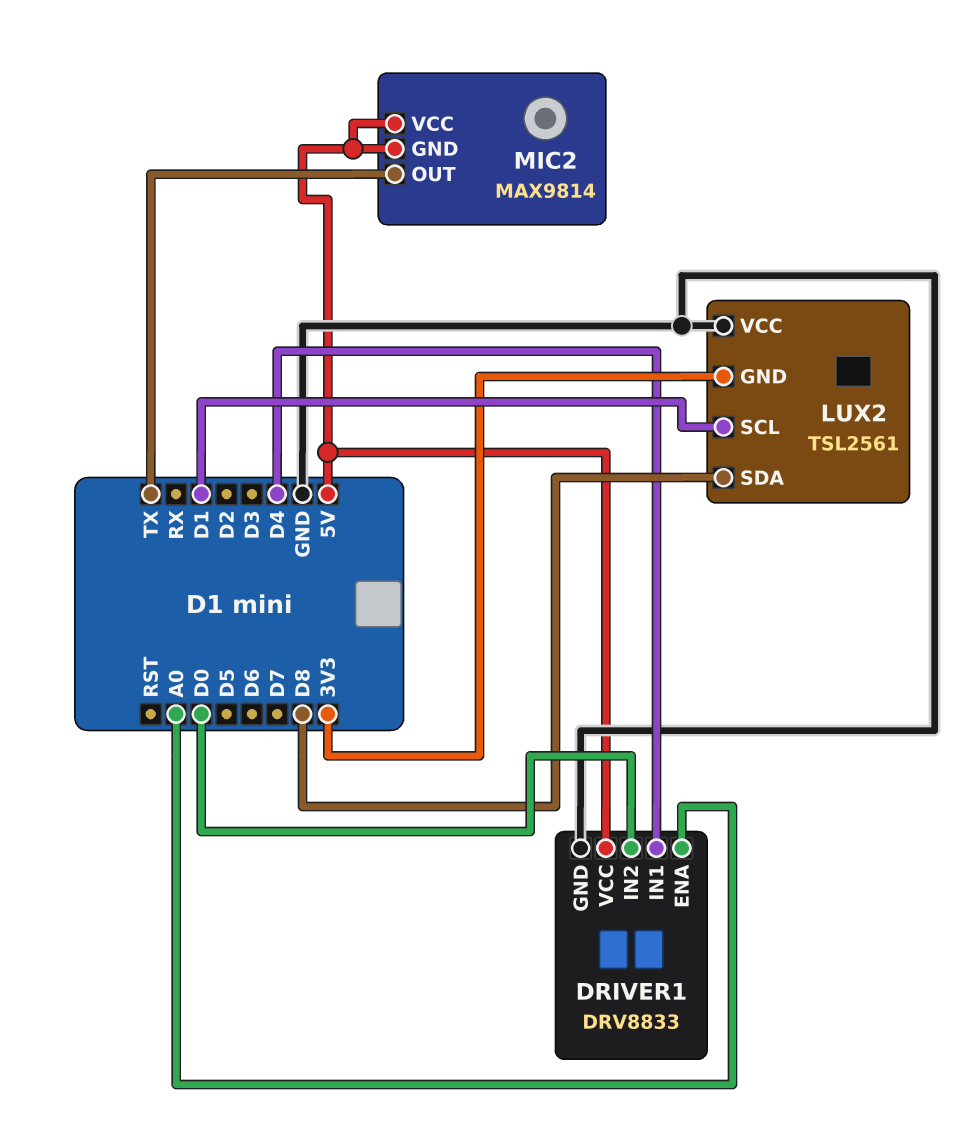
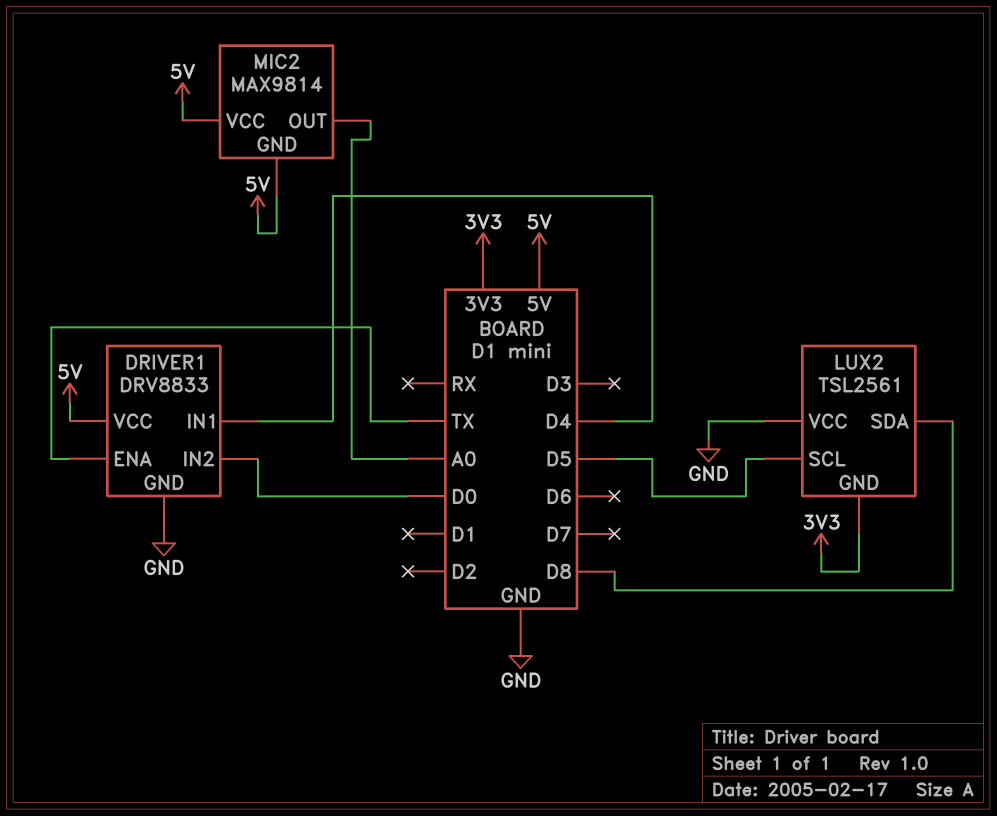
DRIVER1 pin ENA: A0 -> TX
LUX2 pin SCL: D1 -> D5
MIC2 pin OUT: TX -> A0

